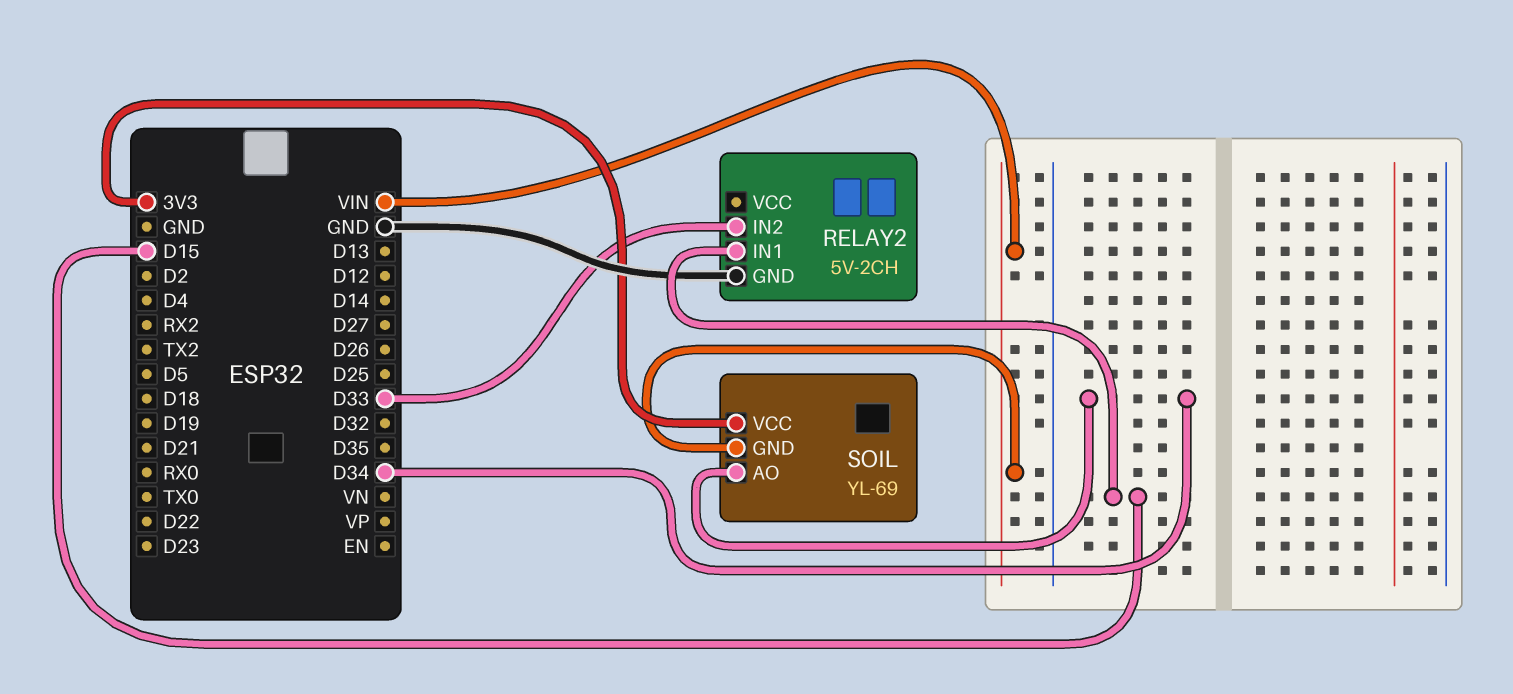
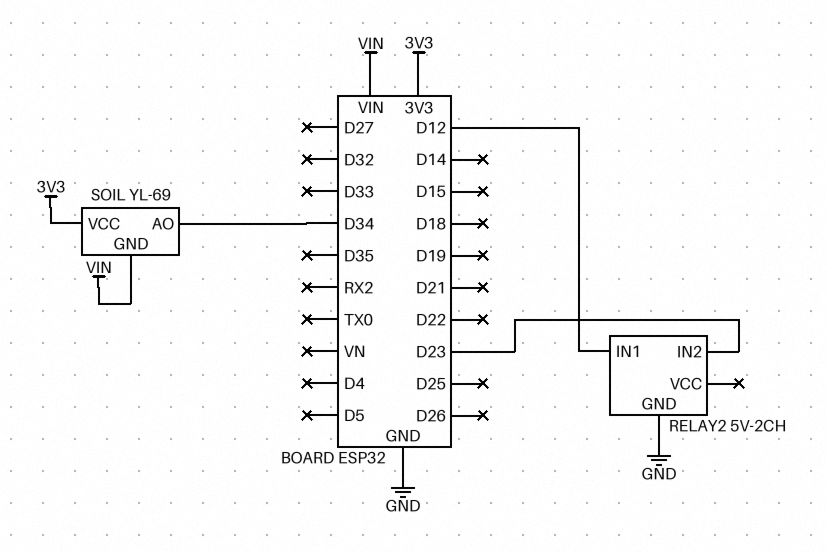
RELAY2 pin IN1: D15 -> D12
RELAY2 pin IN2: D33 -> D23

